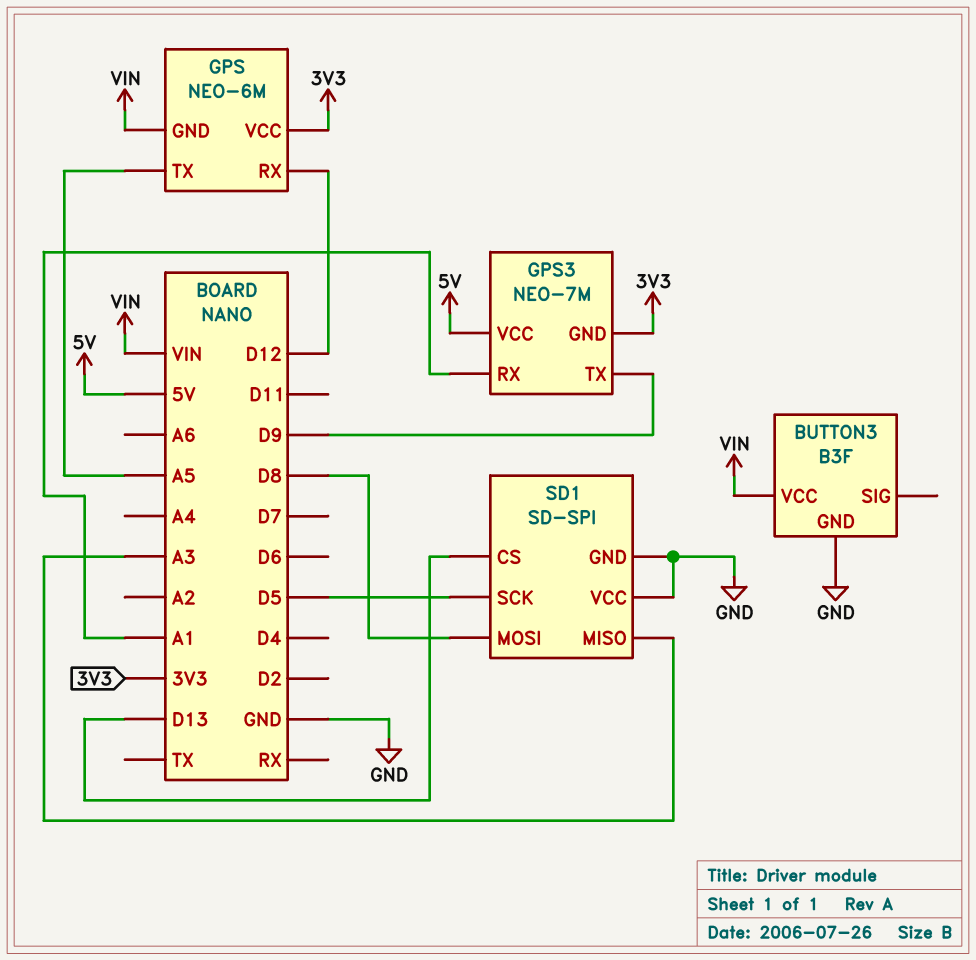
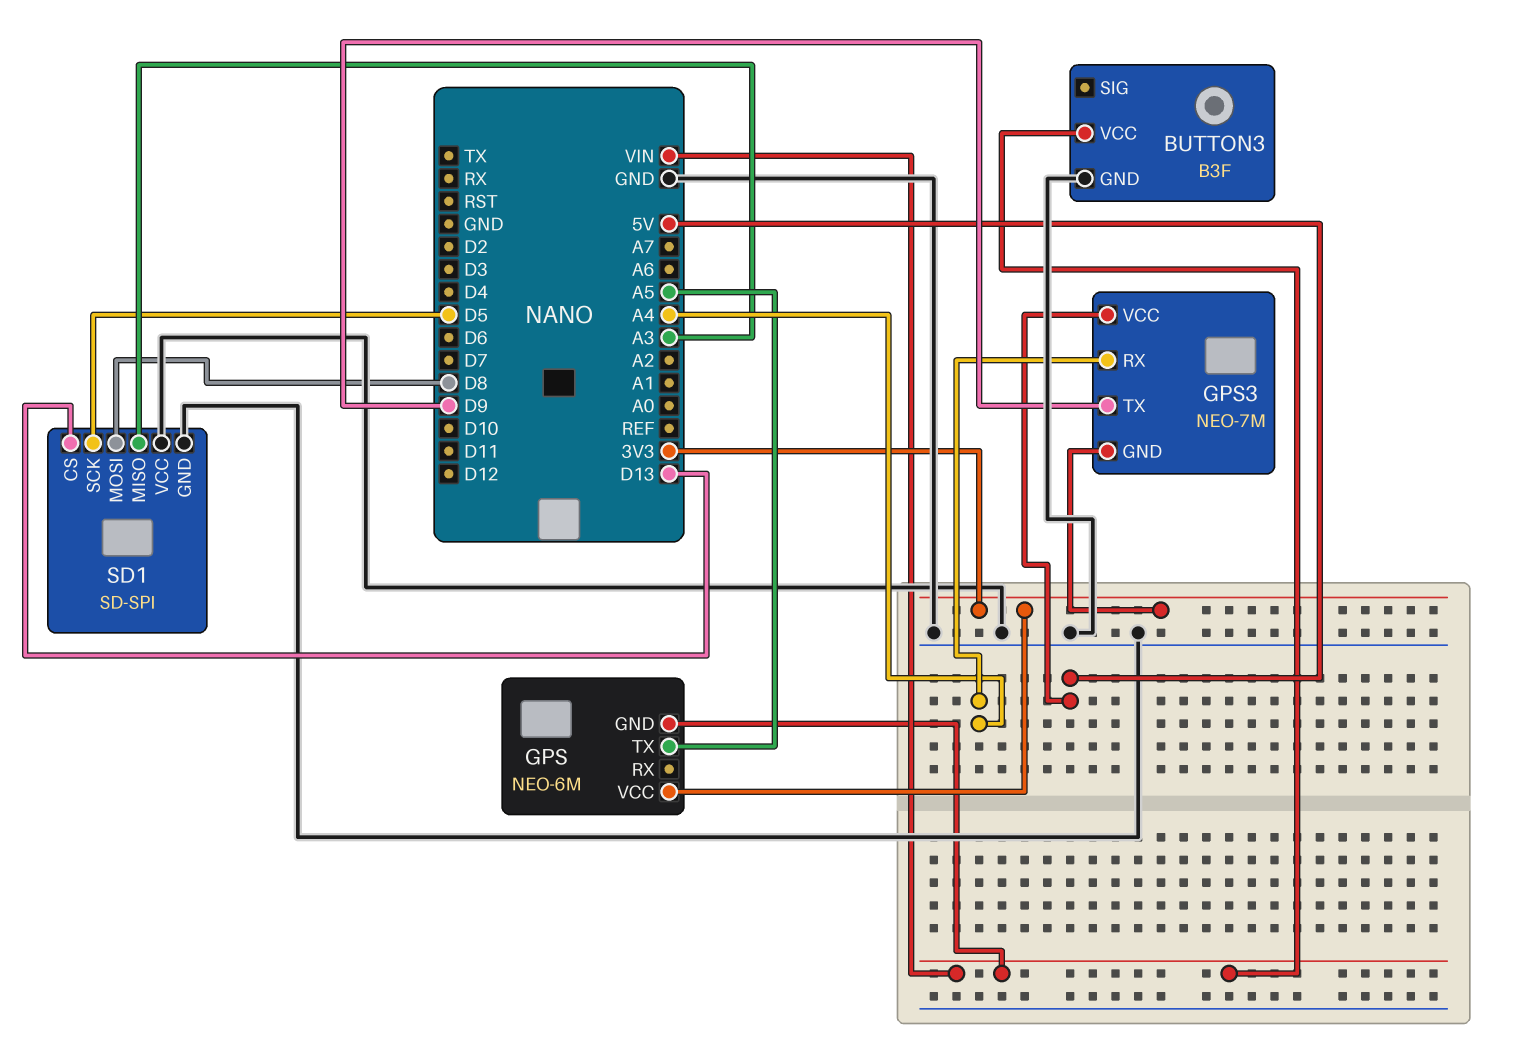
GPS pin RX: D12 -> none
GPS3 pin RX: A1 -> A4

